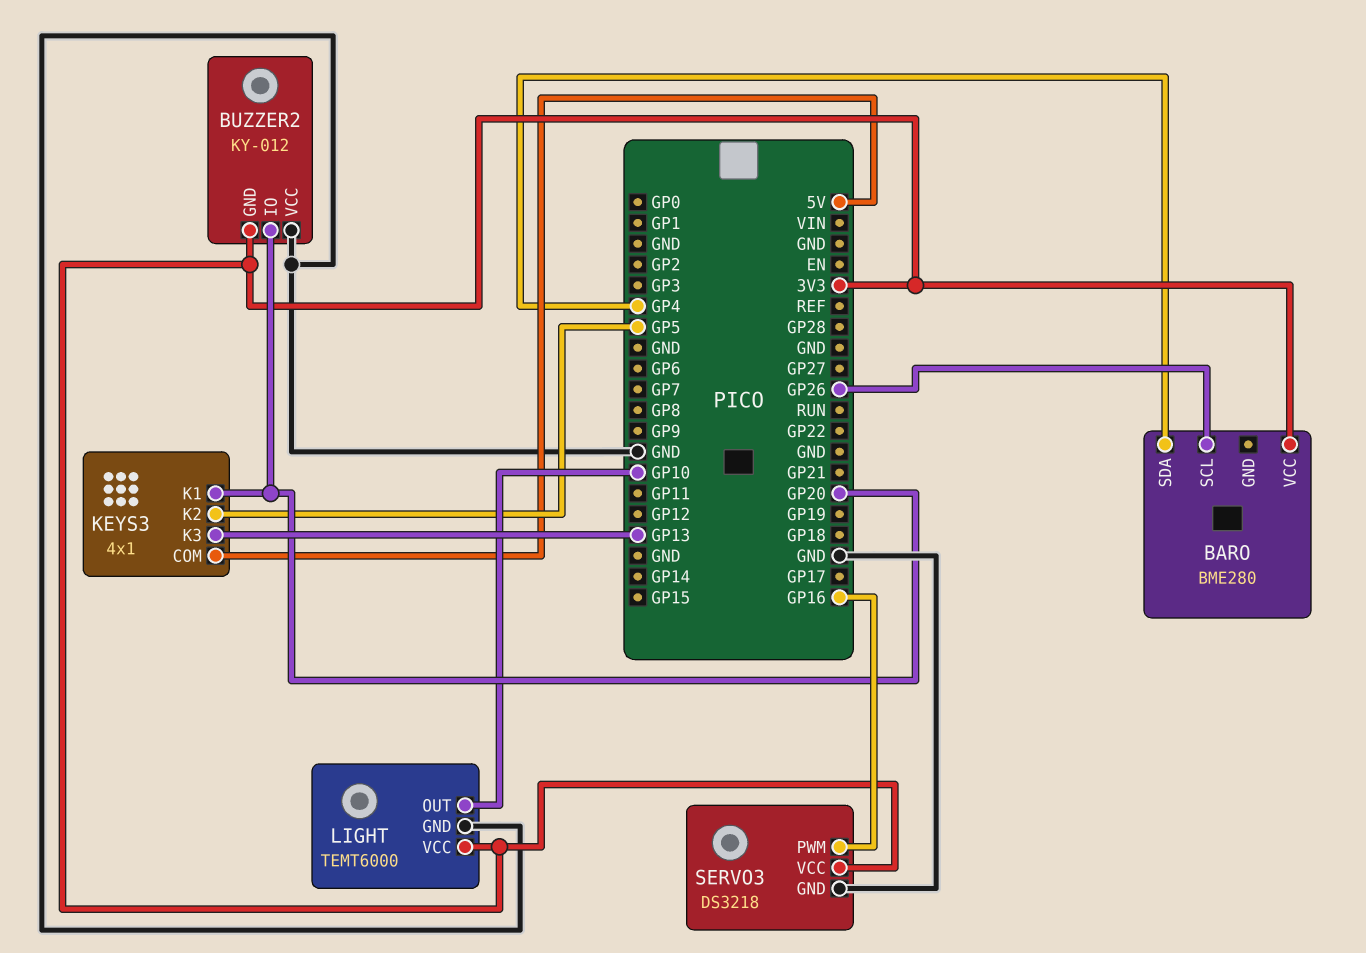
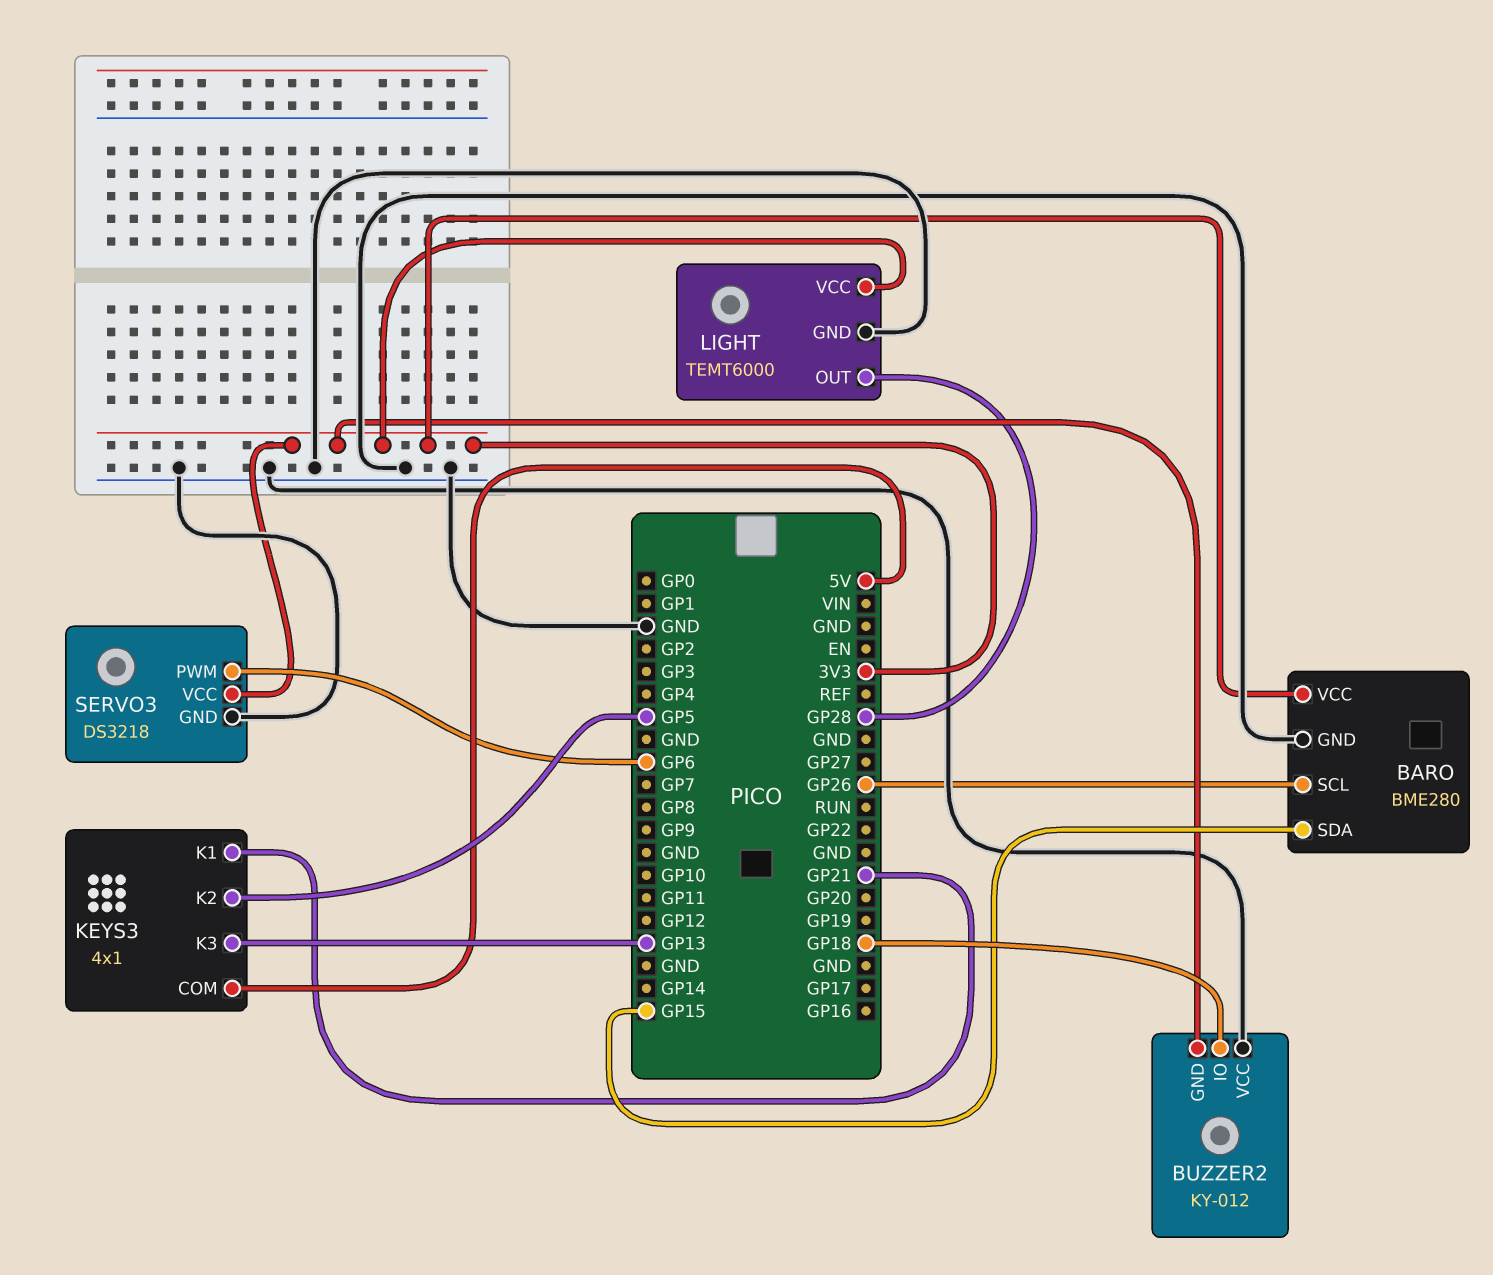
BARO pin GND: none -> GND
BARO pin SDA: GP4 -> GP15
BUZZER2 pin IO: GP20 -> GP18
KEYS3 pin K1: GP20 -> GP21
LIGHT pin OUT: GP10 -> GP28
SERVO3 pin PWM: GP16 -> GP6

